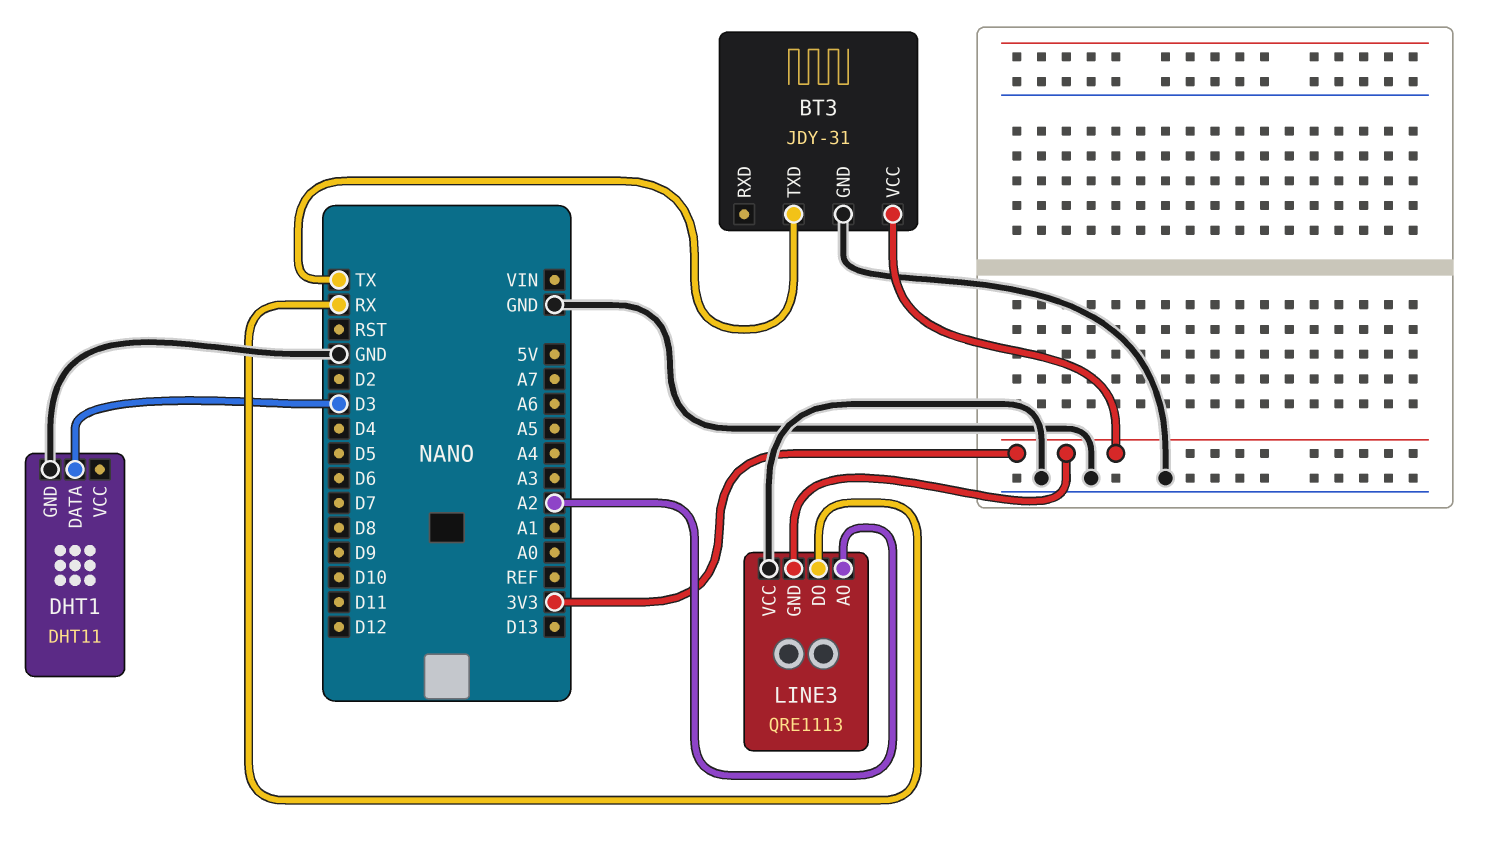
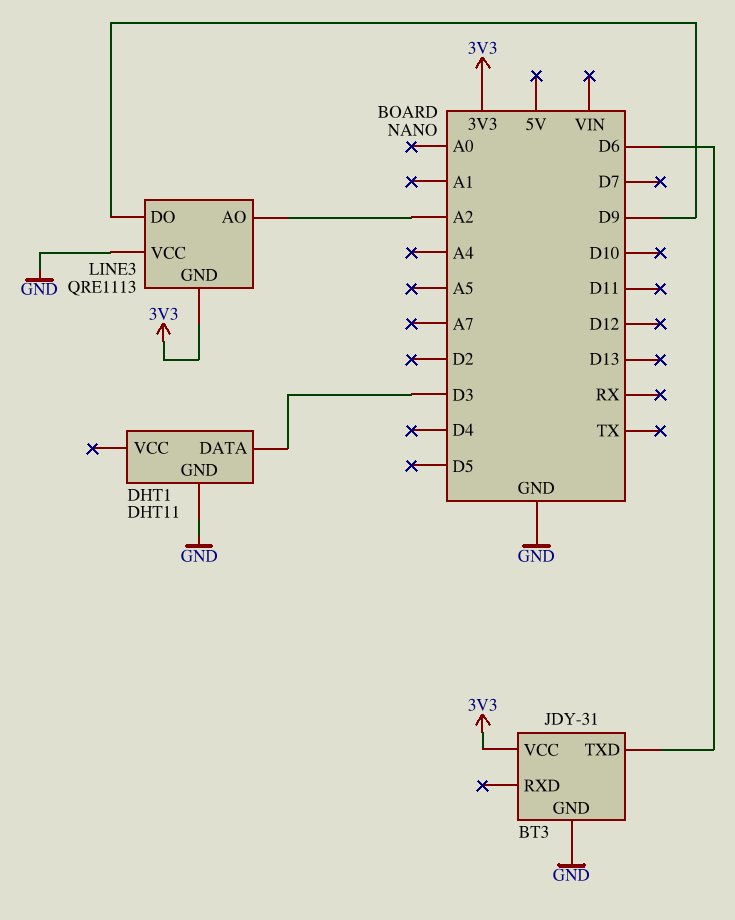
BT3 pin TXD: TX -> D6
LINE3 pin DO: RX -> D9

